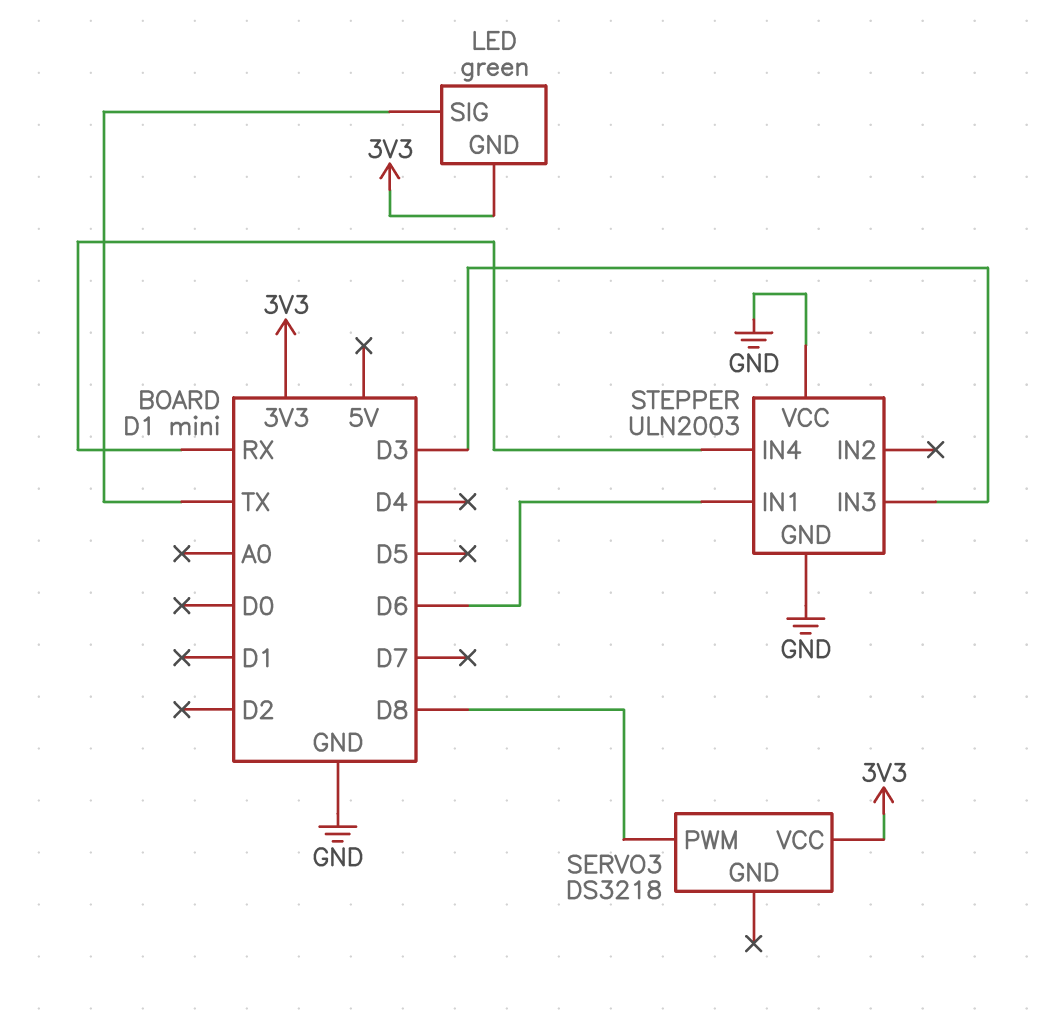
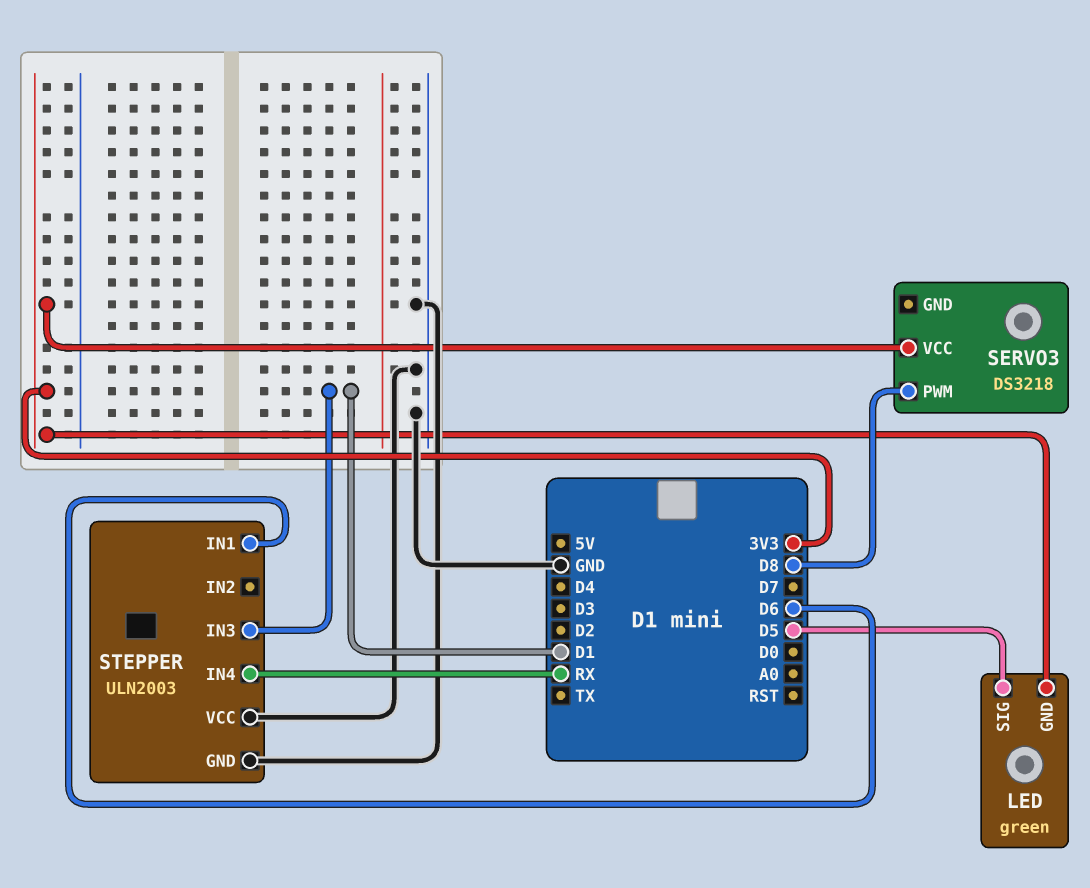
LED pin SIG: TX -> D5
STEPPER pin IN3: D3 -> D1

